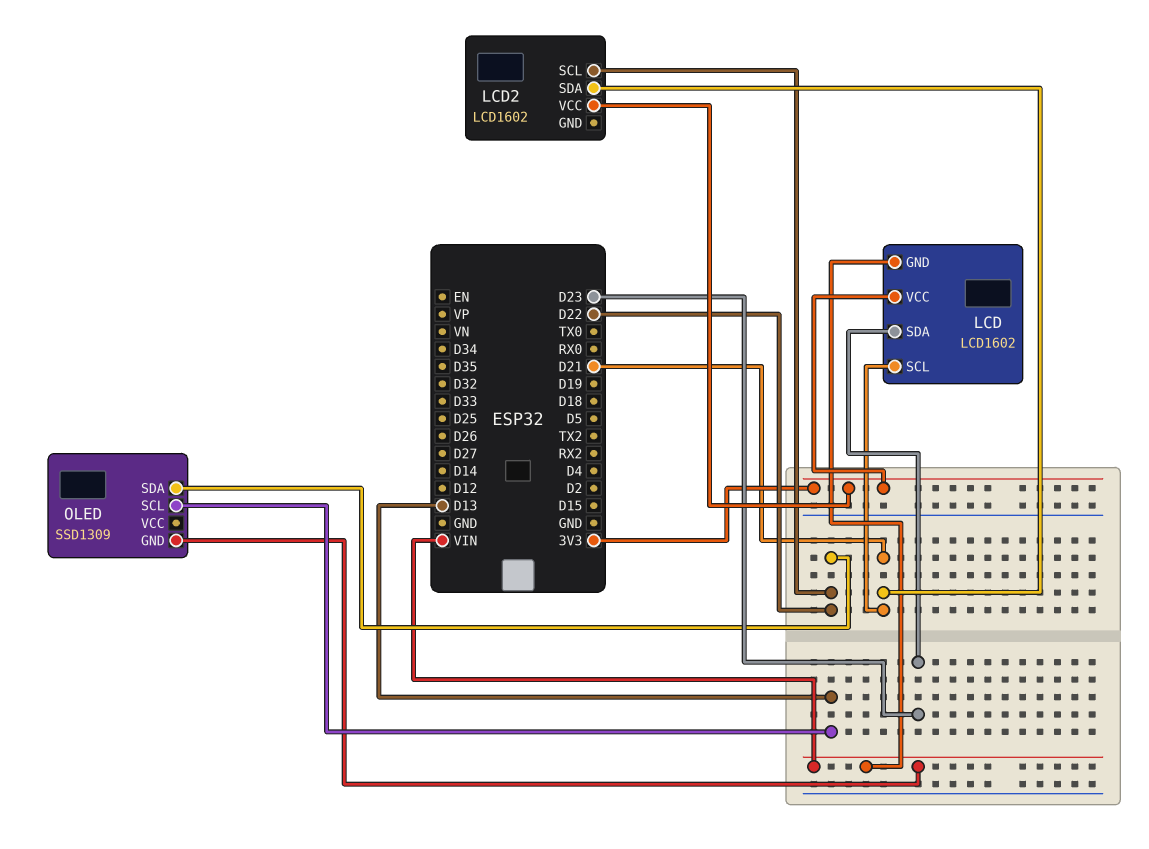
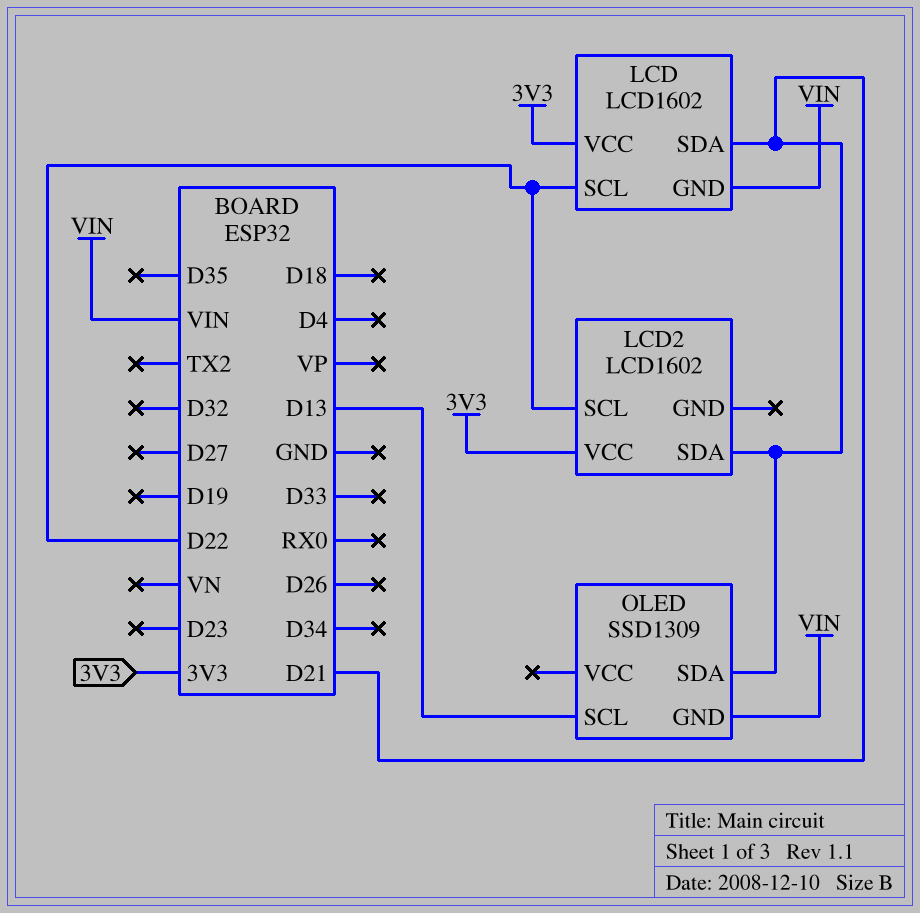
LCD pin SCL: D21 -> D22
LCD pin SDA: D23 -> D21
OLED pin SDA: D22 -> D21

